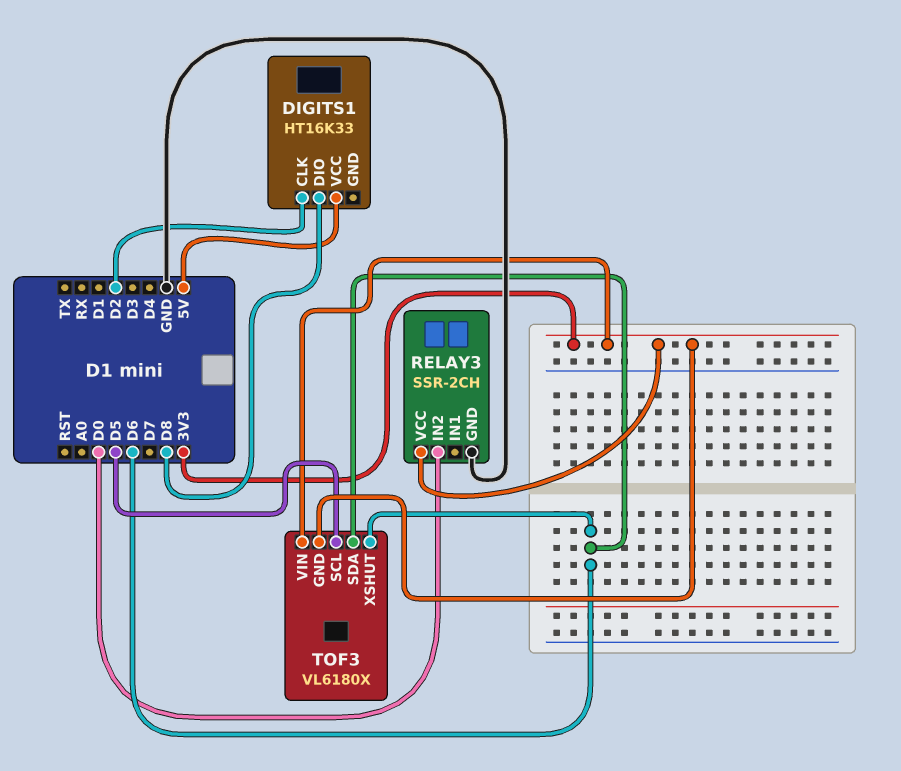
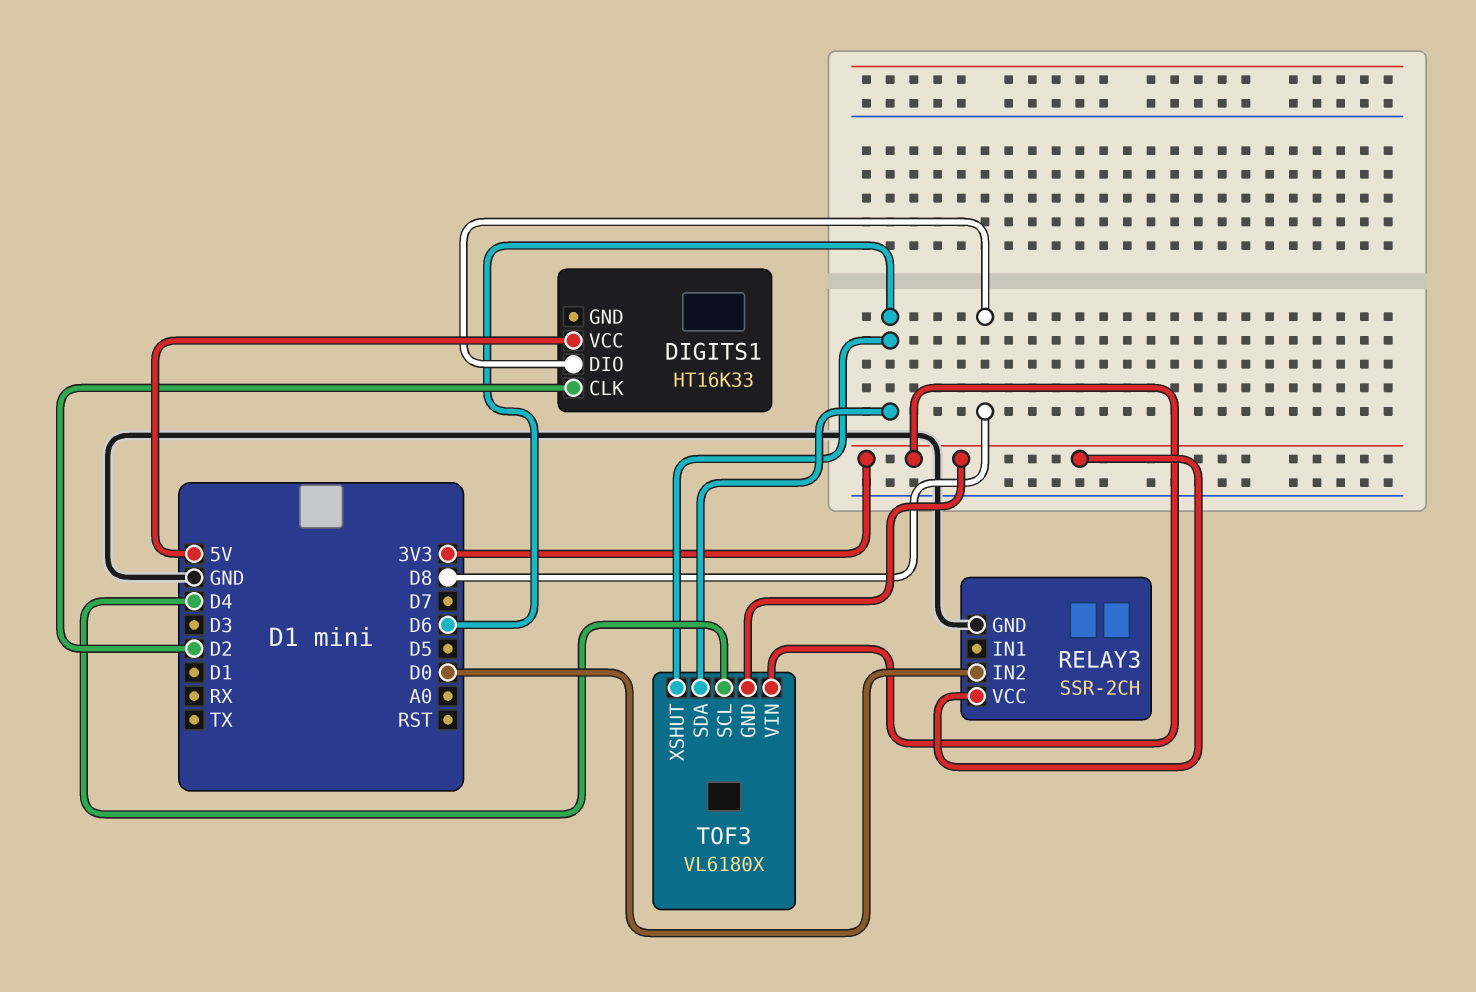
TOF3 pin SCL: D5 -> D4

